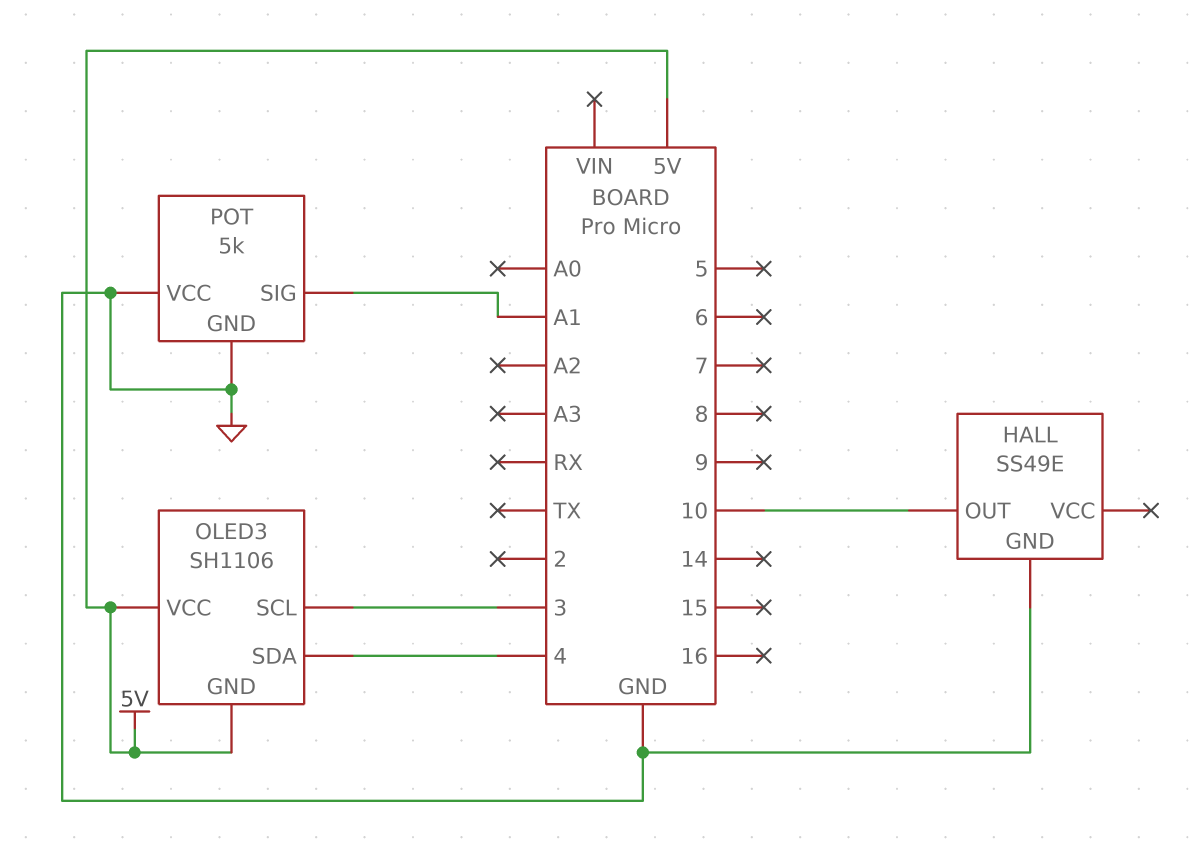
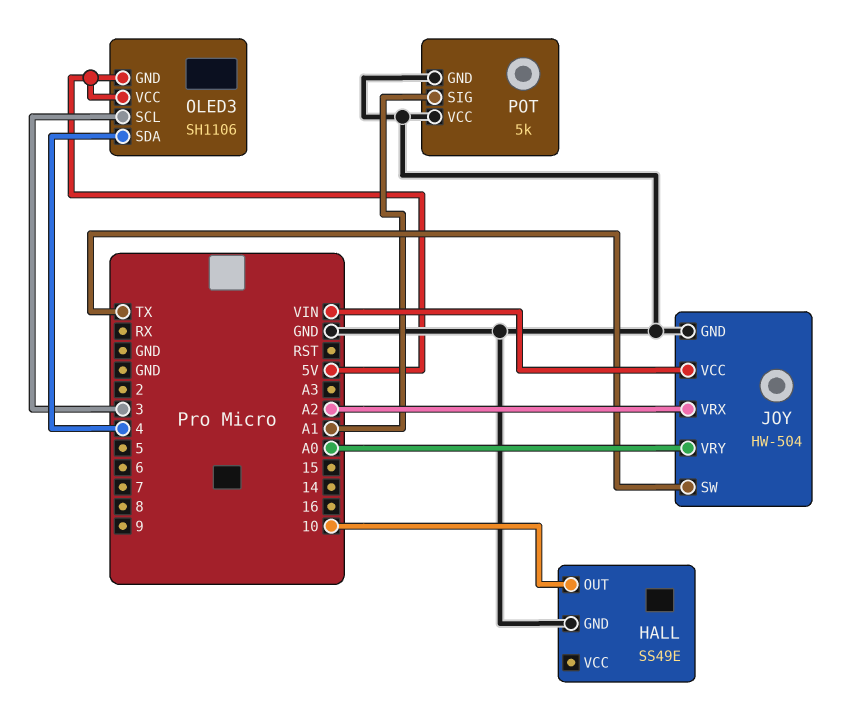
JOY: none -> HW-504
JOY pin GND: none -> GND
JOY pin SW: none -> TX
JOY pin VCC: none -> VIN
JOY pin VRX: none -> A2
JOY pin VRY: none -> A0

